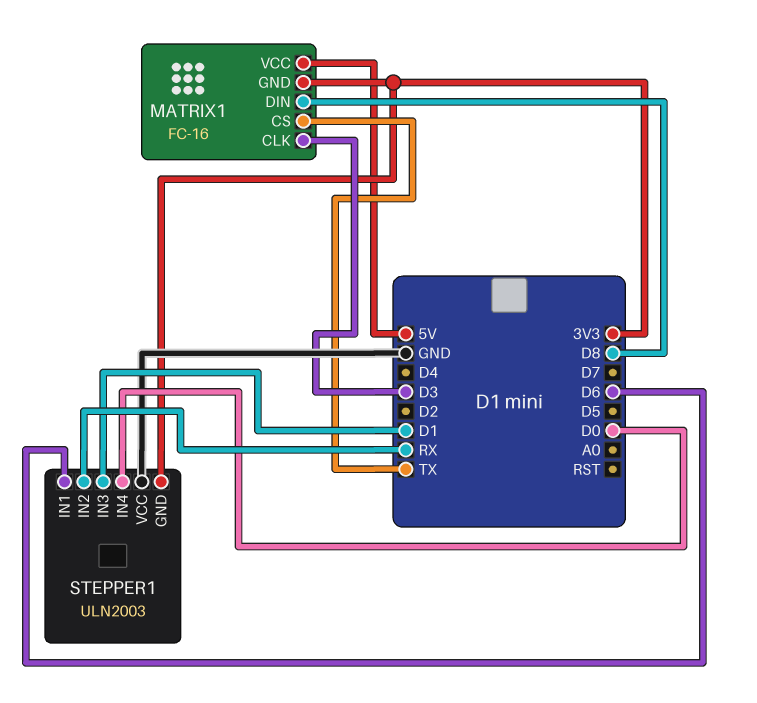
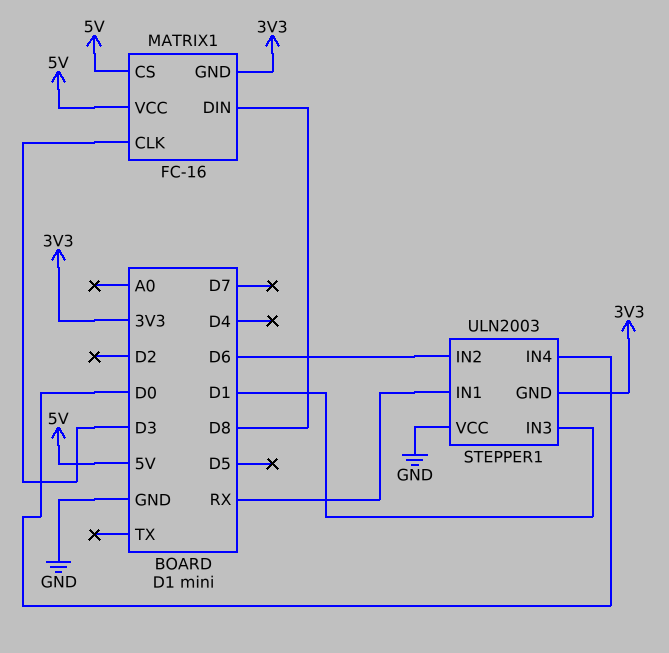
MATRIX1 pin CS: TX -> 5V
STEPPER1 pin IN1: D6 -> RX
STEPPER1 pin IN2: RX -> D6

